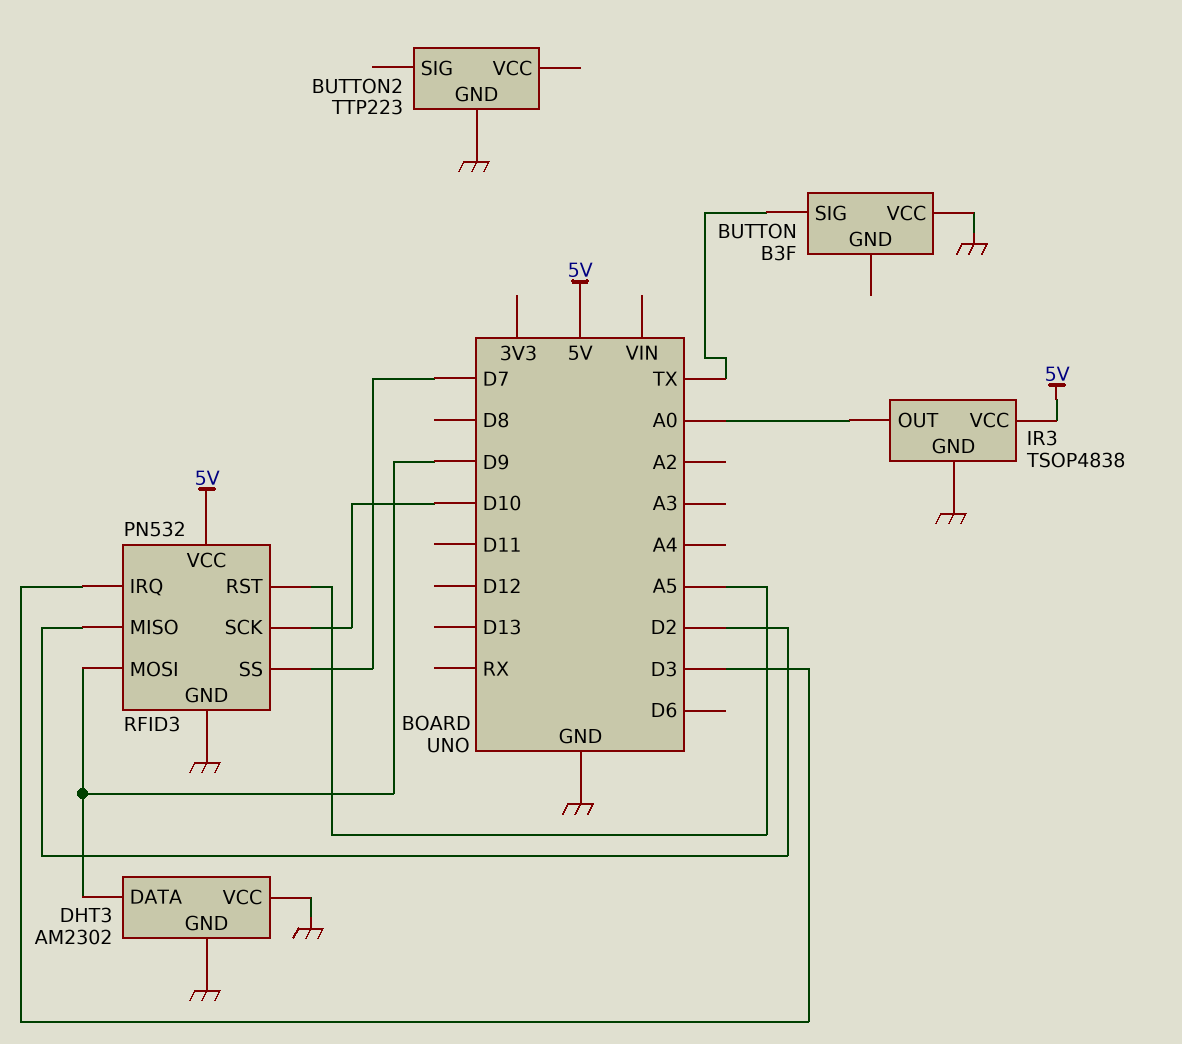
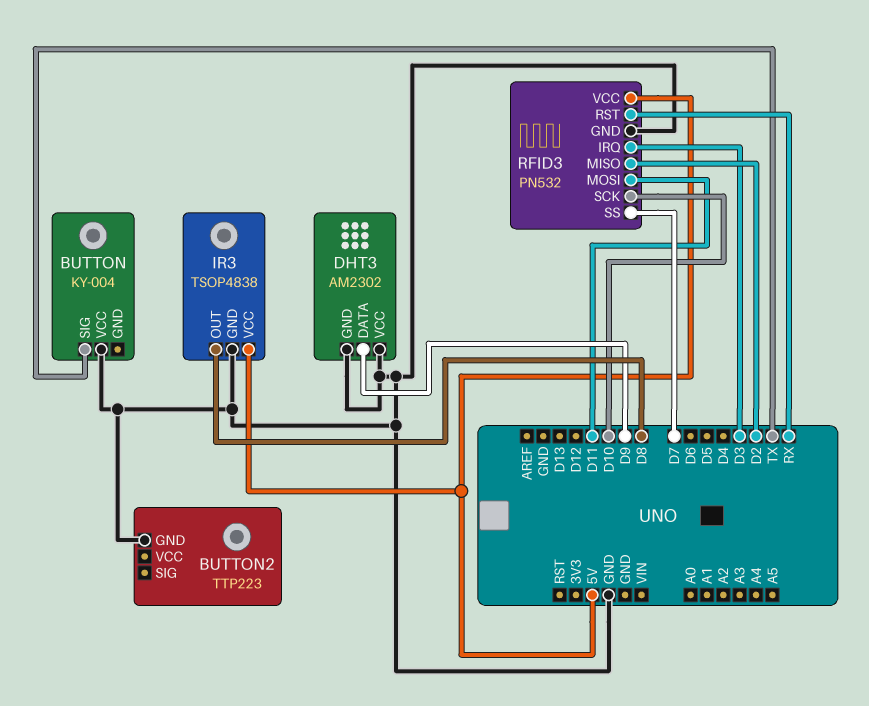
BUTTON: B3F -> KY-004
IR3 pin OUT: A0 -> D8
RFID3 pin MOSI: D9 -> D11
RFID3 pin RST: A5 -> RX

